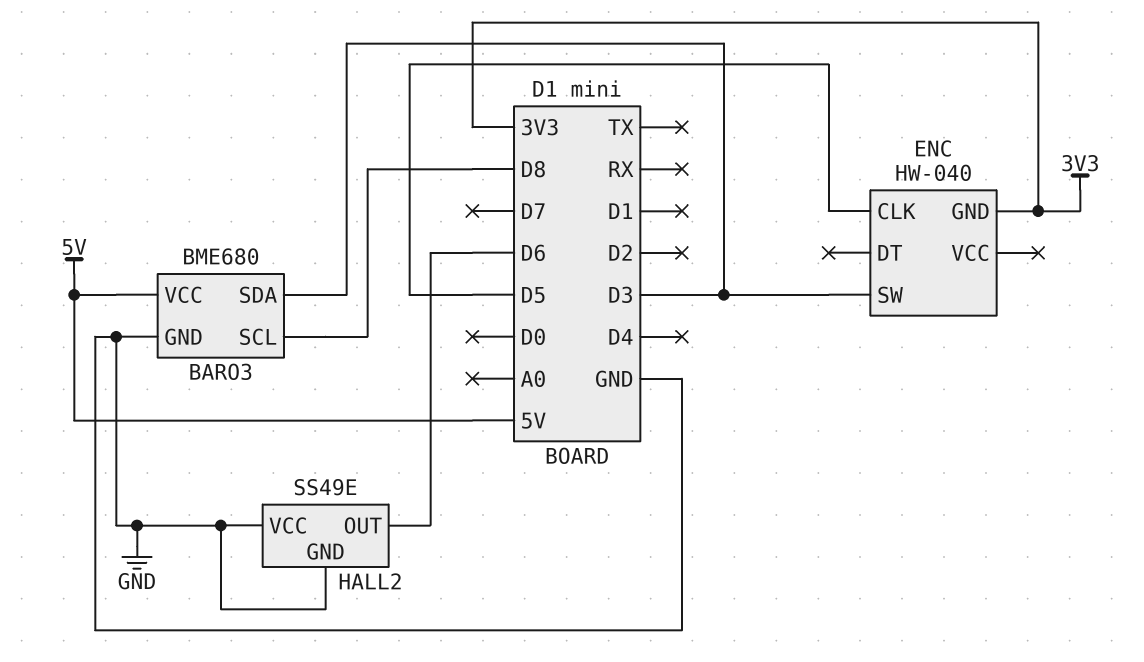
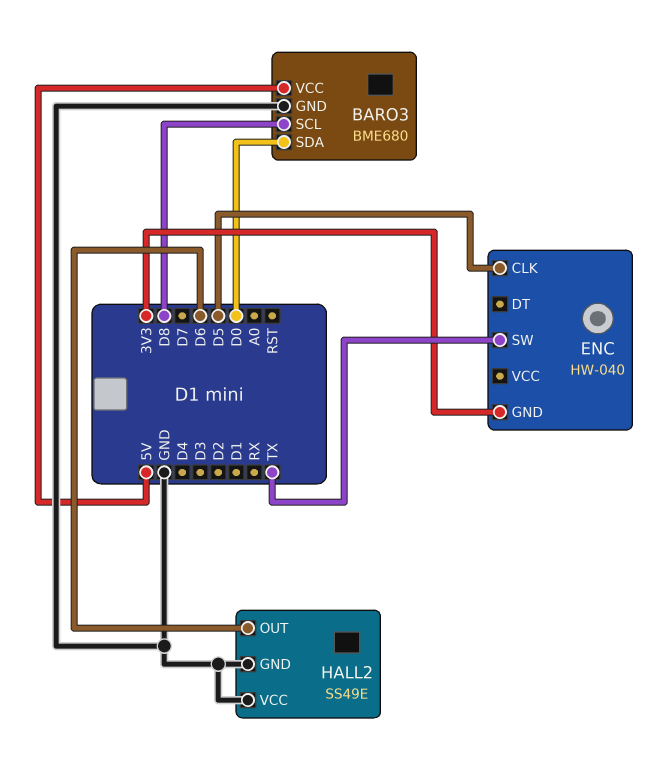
BARO3 pin SDA: D3 -> D0
ENC pin SW: D3 -> TX

